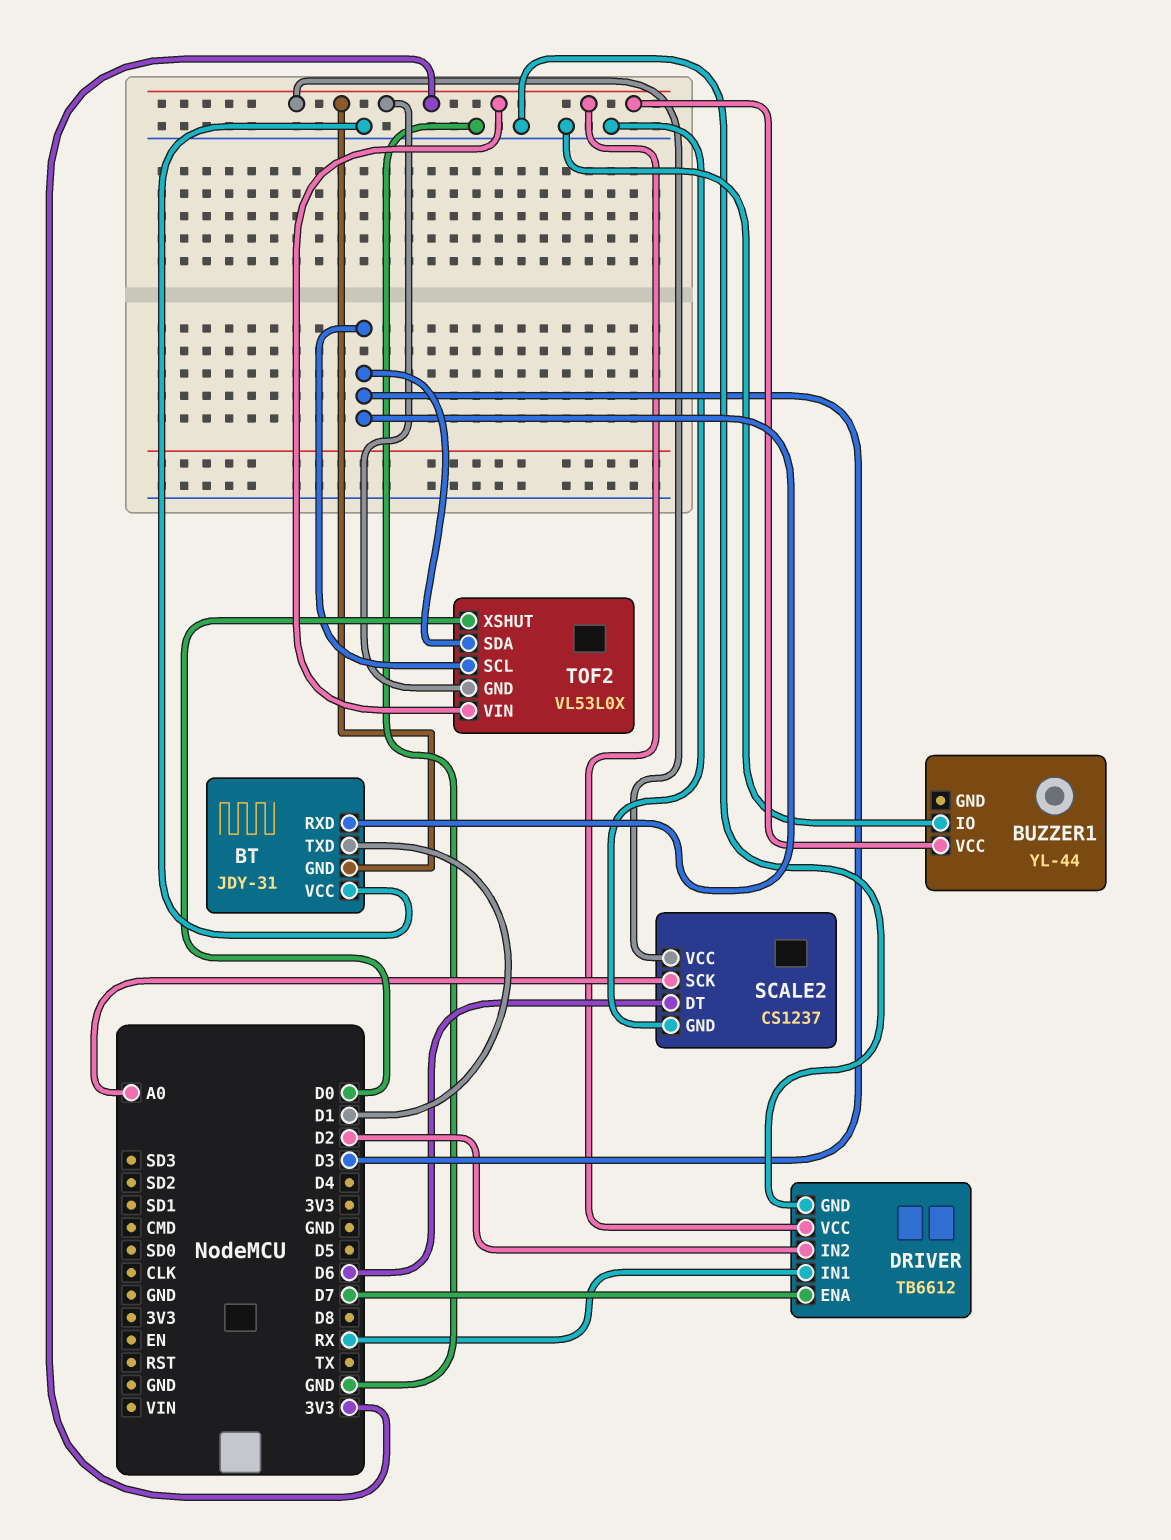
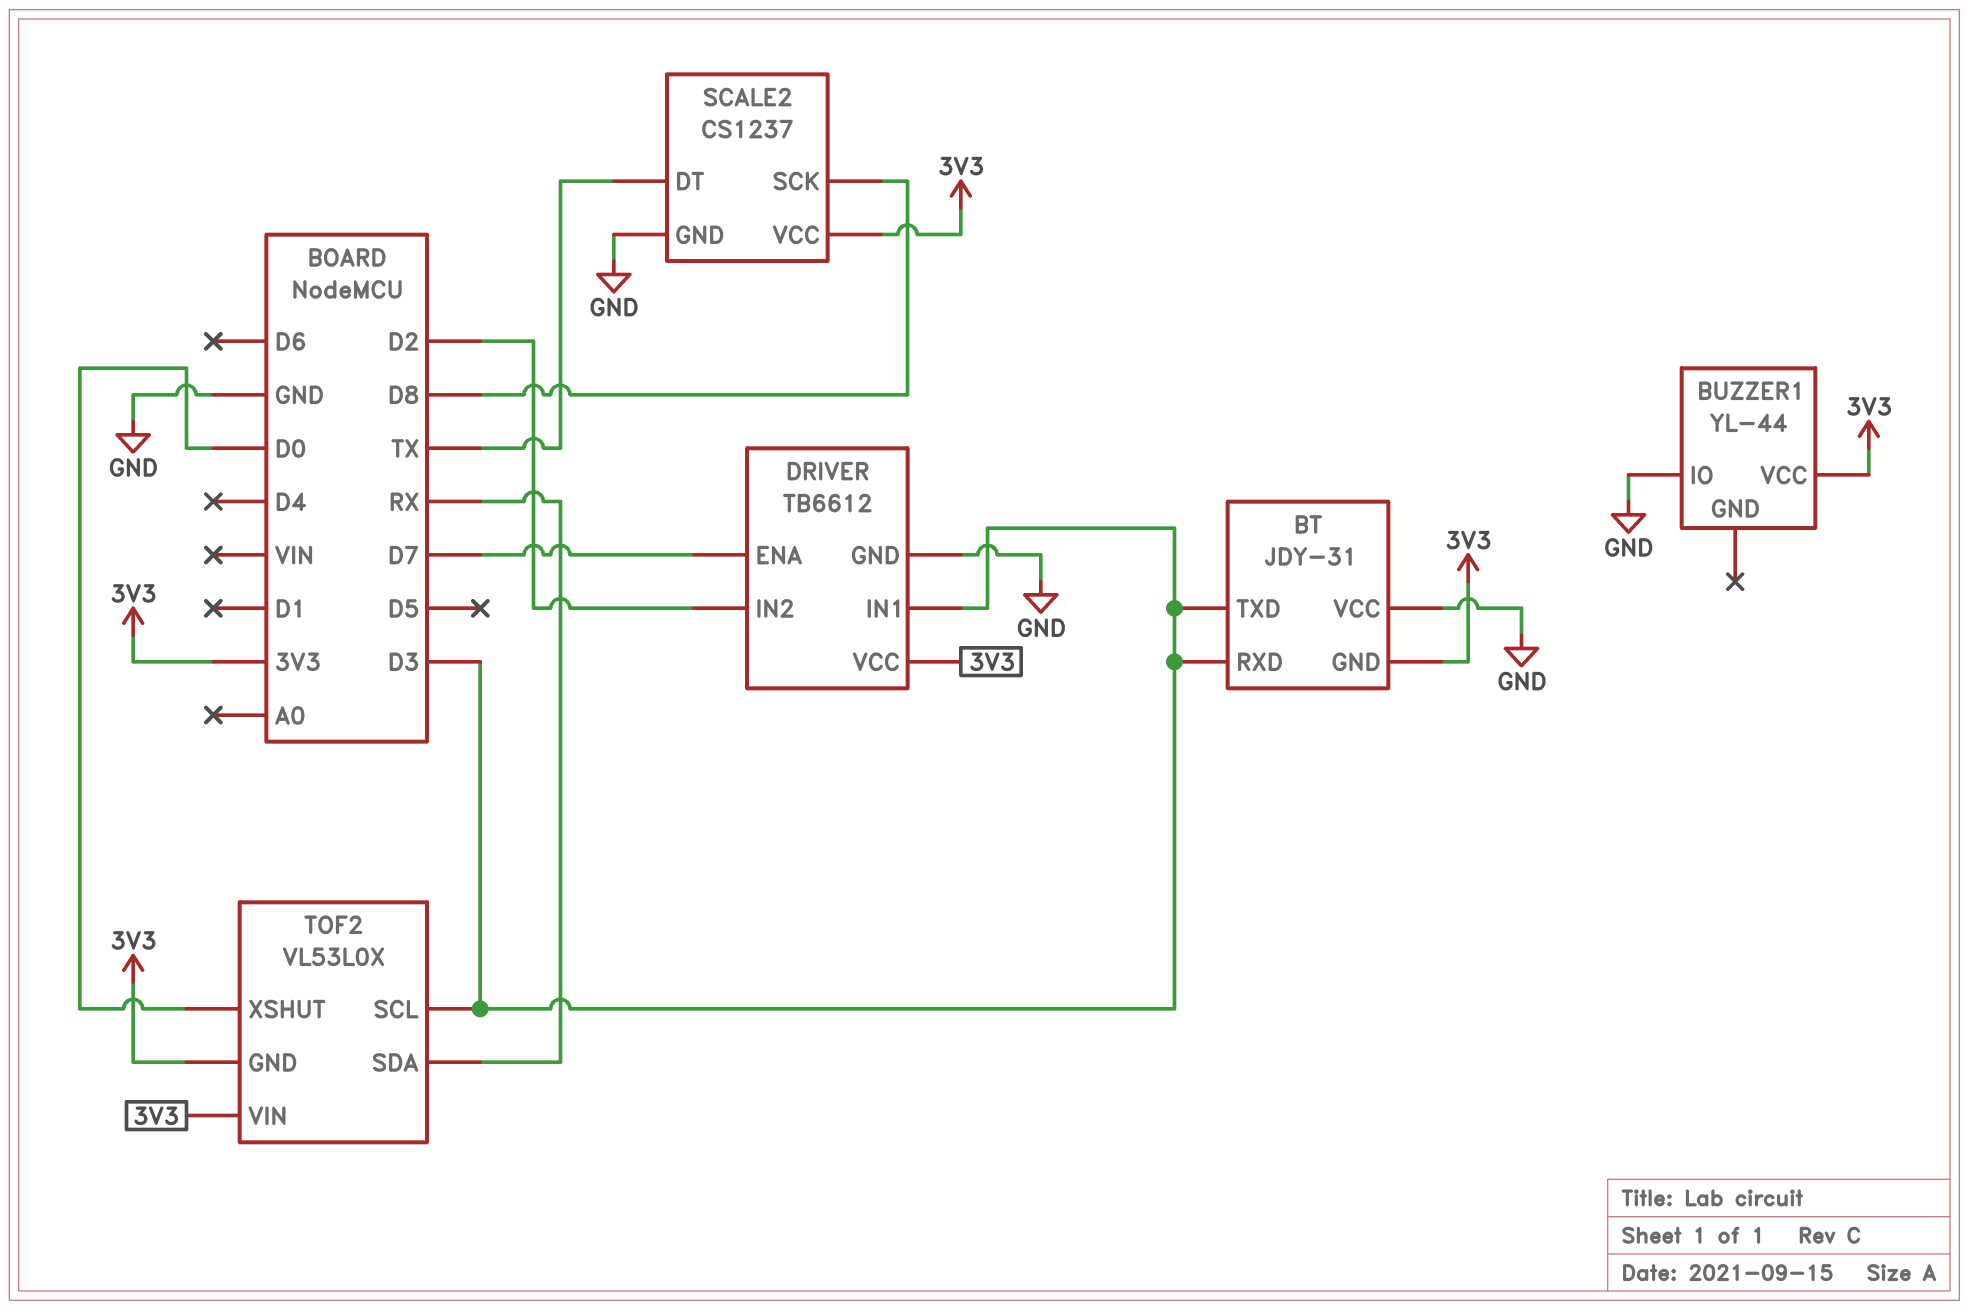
BT pin TXD: D1 -> D3
DRIVER pin IN1: RX -> D3
SCALE2 pin DT: D6 -> TX
SCALE2 pin SCK: A0 -> D8
TOF2 pin SDA: D3 -> RX

